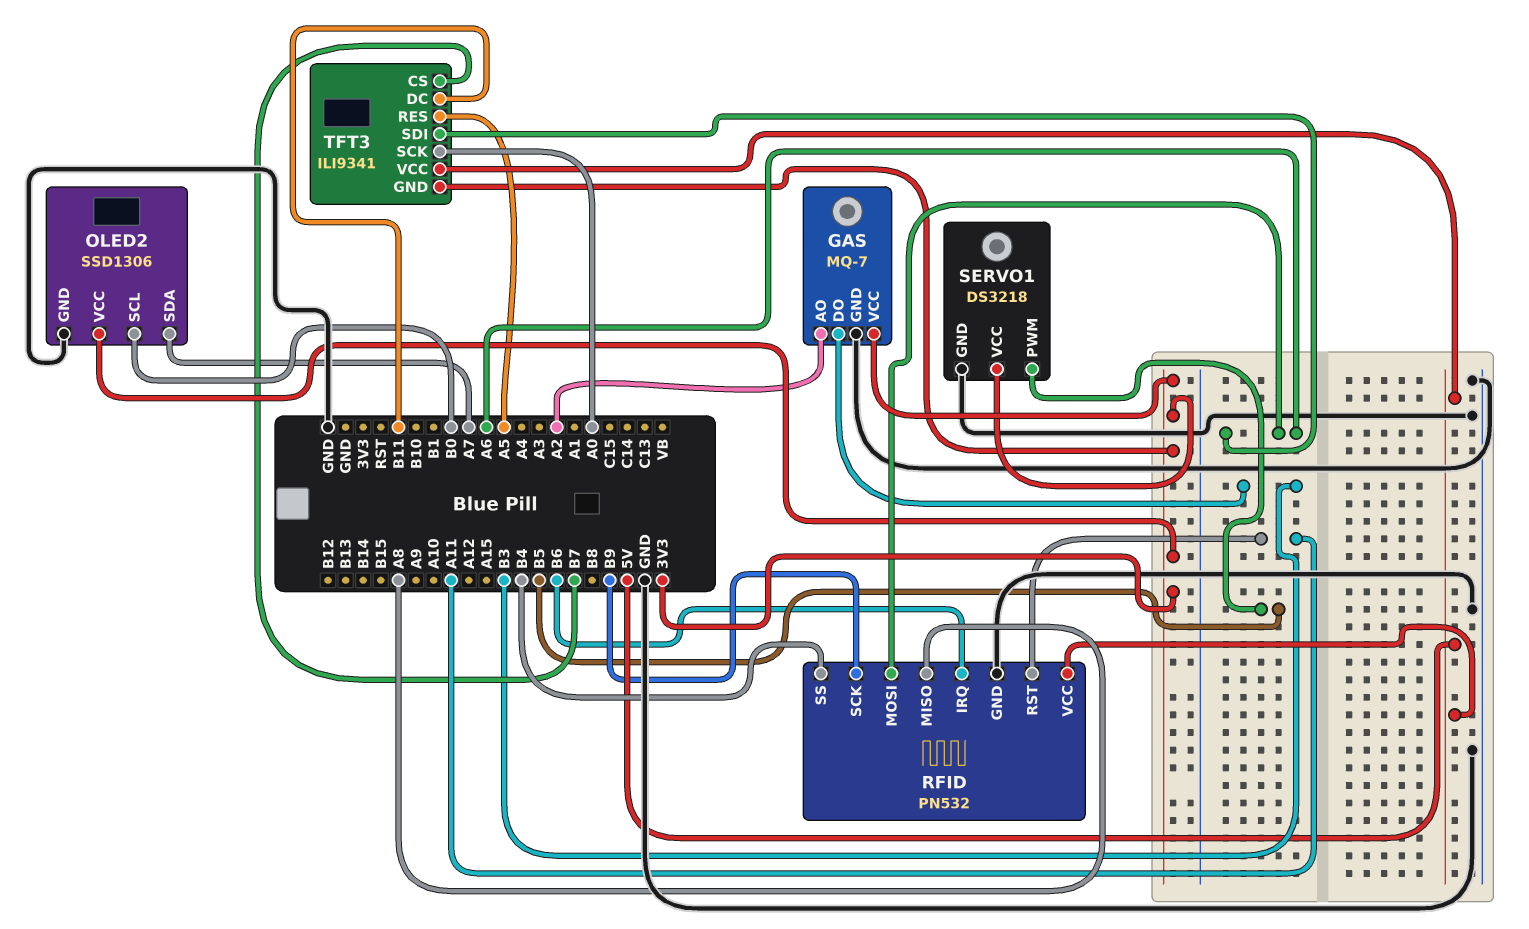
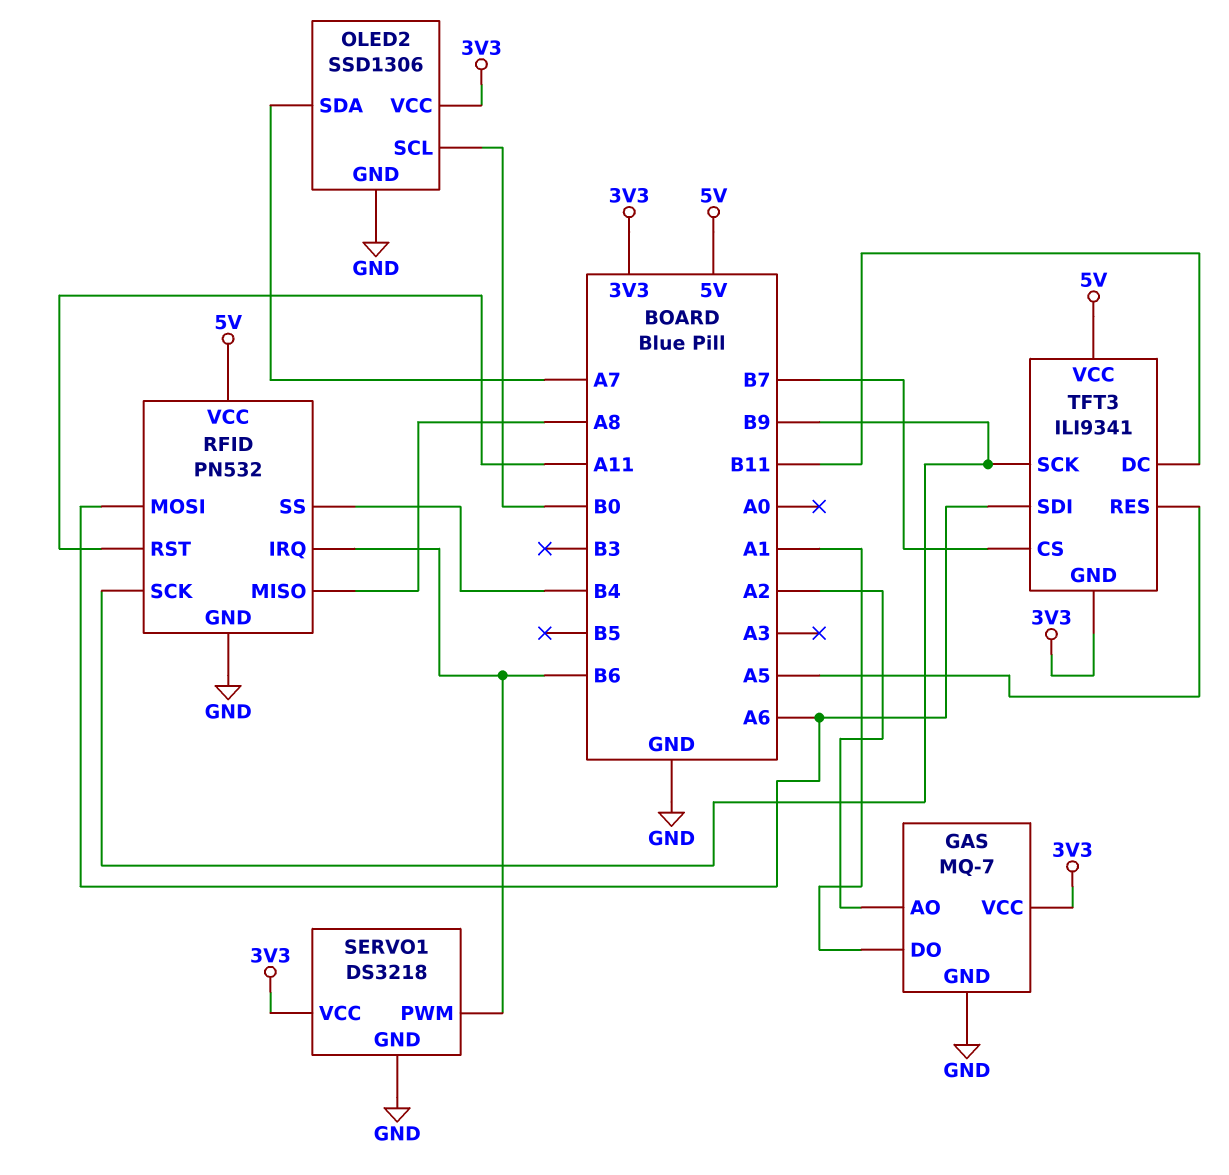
GAS pin DO: B3 -> A1
SERVO1 pin PWM: B5 -> B6
TFT3 pin SCK: A0 -> B9

